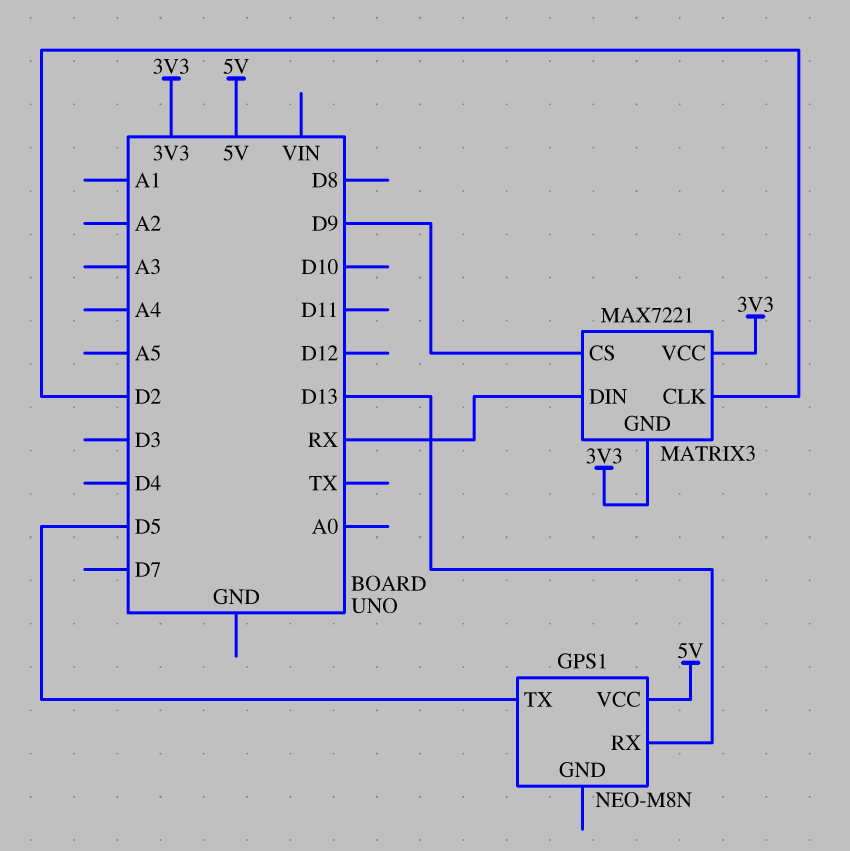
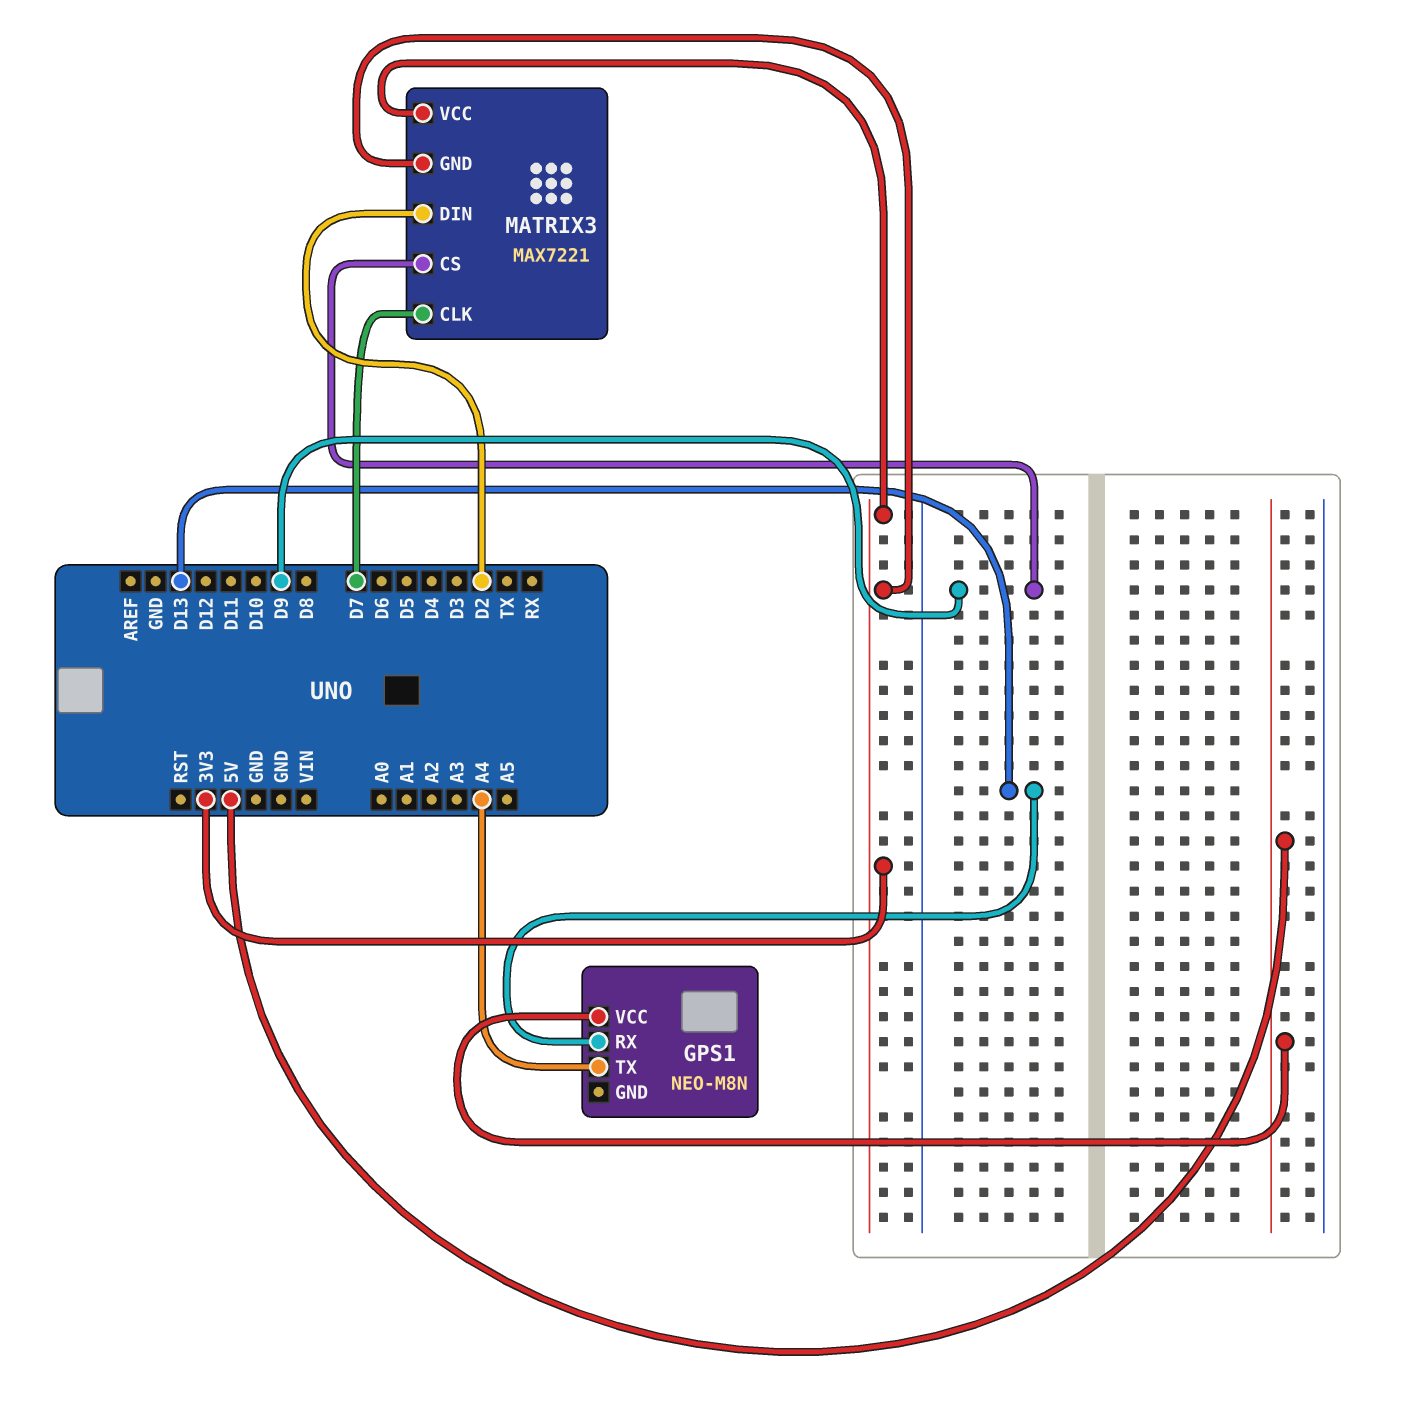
GPS1 pin TX: D5 -> A4
MATRIX3 pin CLK: D2 -> D7
MATRIX3 pin DIN: RX -> D2

